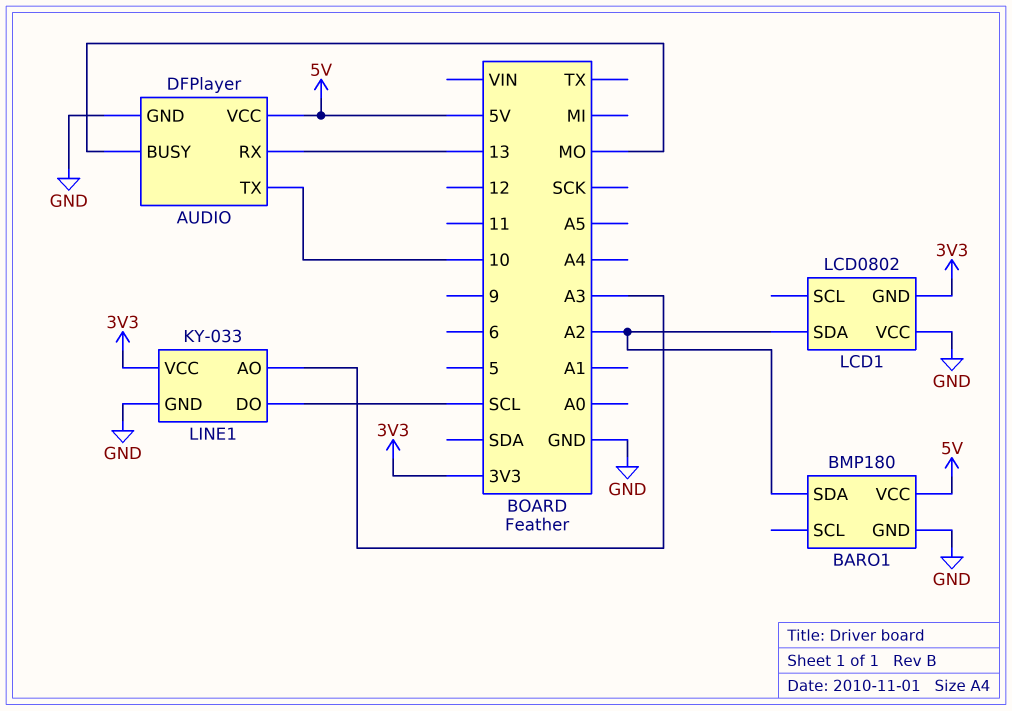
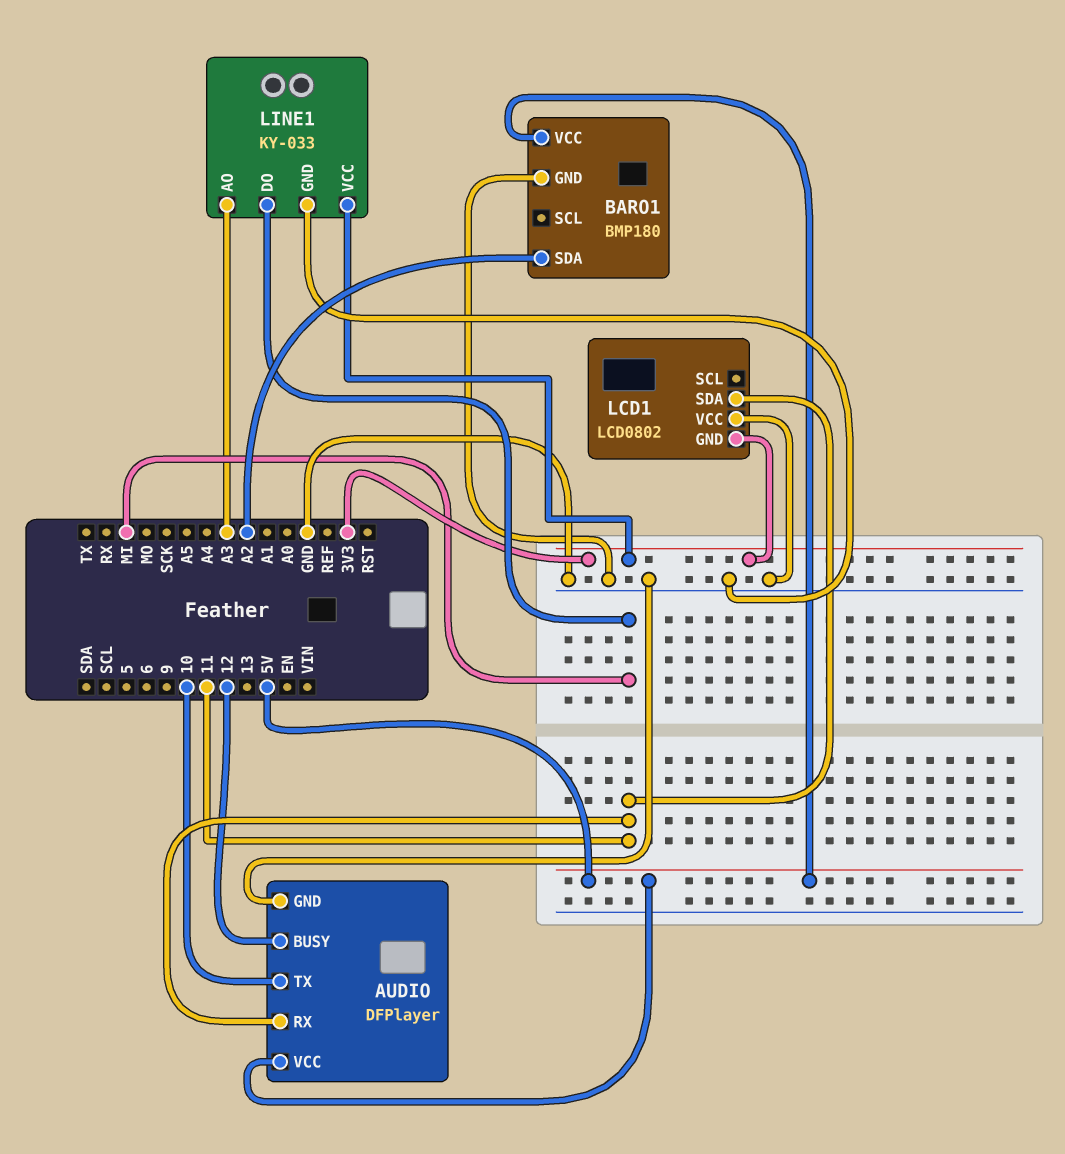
AUDIO pin BUSY: MO -> 12
AUDIO pin RX: 13 -> 11
LCD1 pin SDA: A2 -> 11
LINE1 pin DO: SCL -> MI

